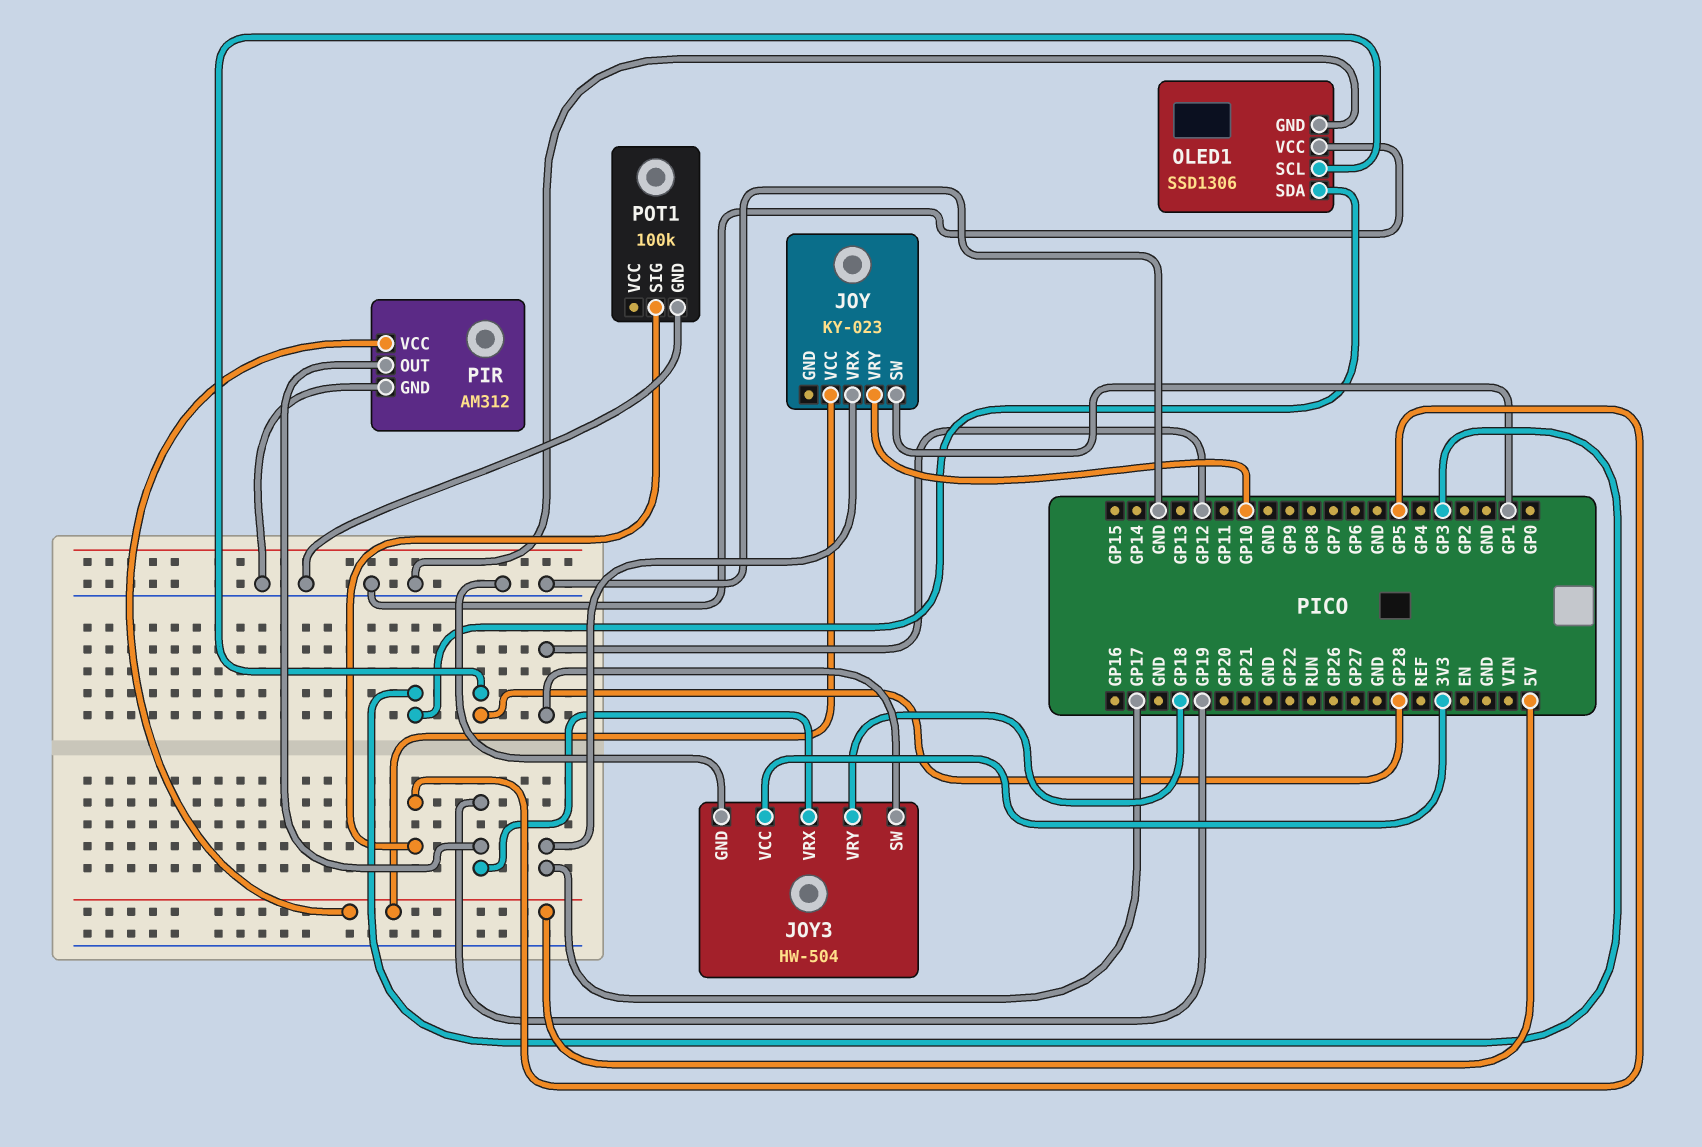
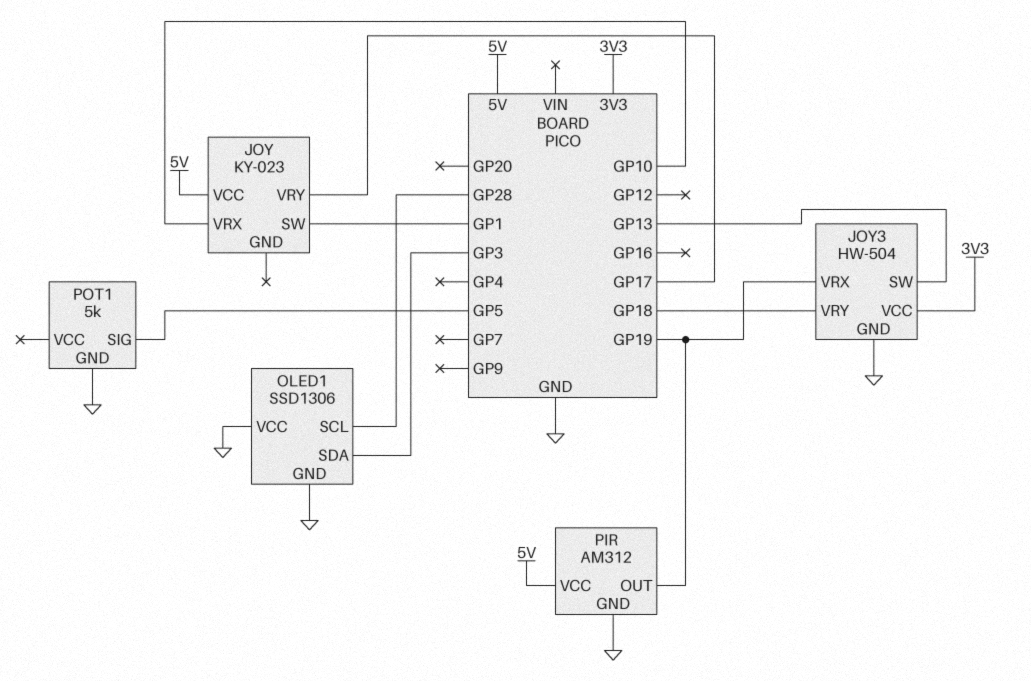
JOY pin VRX: GP17 -> GP10
JOY pin VRY: GP10 -> GP17
JOY3 pin SW: GP12 -> GP13
POT1: 100k -> 5k

